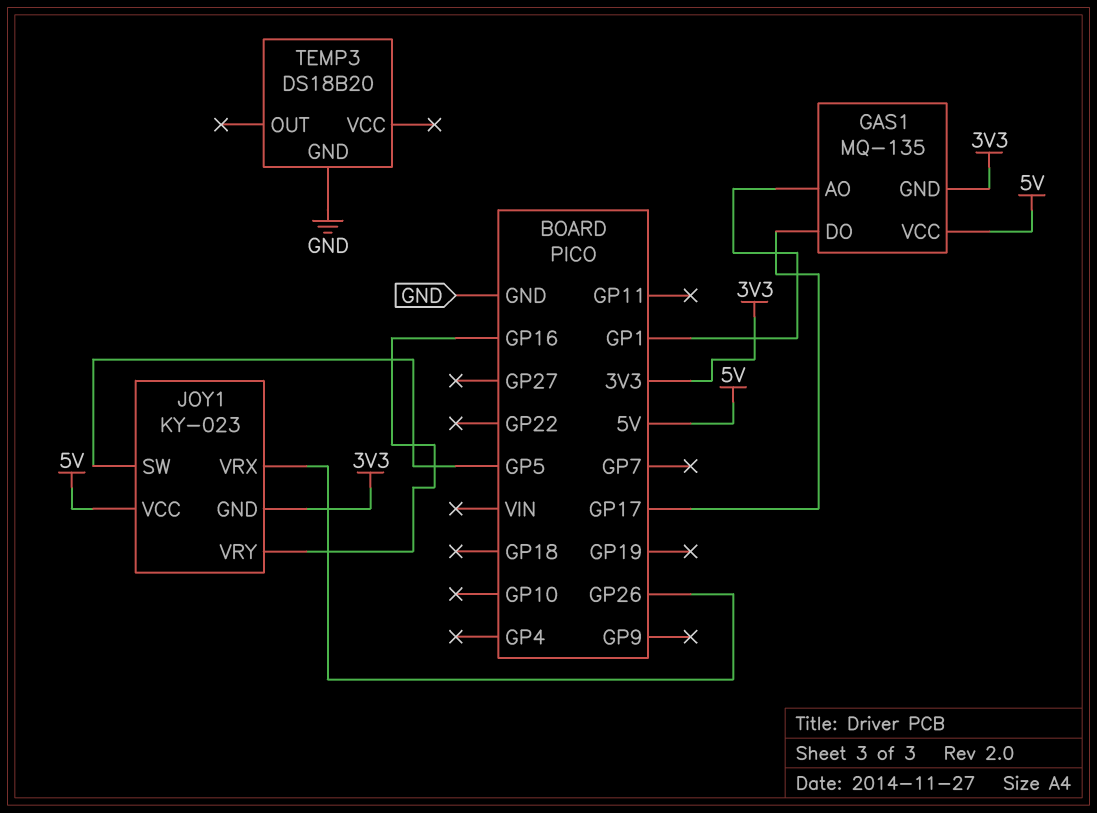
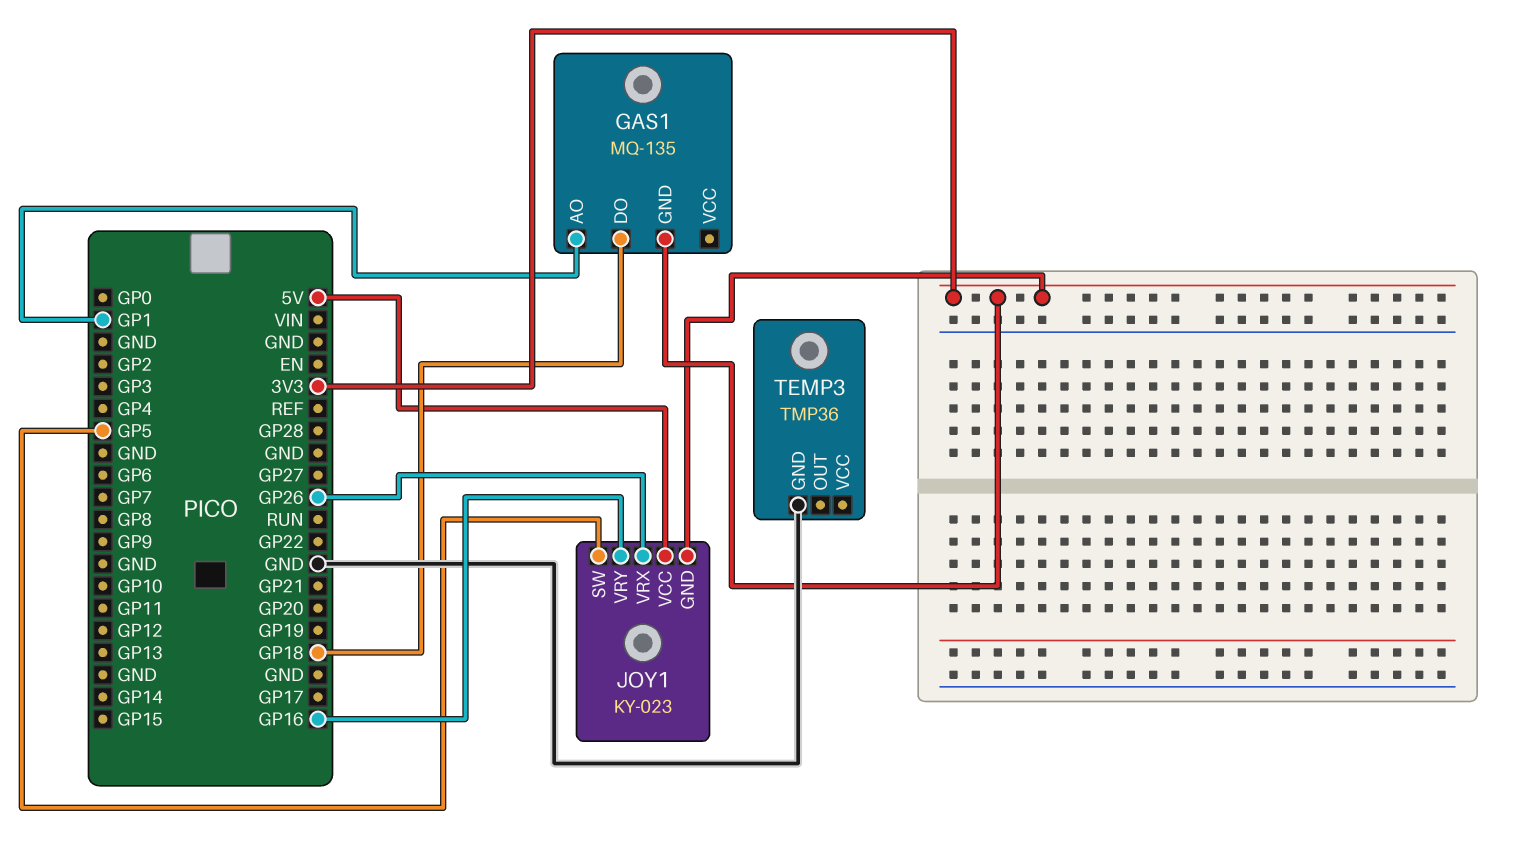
GAS1 pin DO: GP17 -> GP18
GAS1 pin VCC: 5V -> none
TEMP3: DS18B20 -> TMP36

